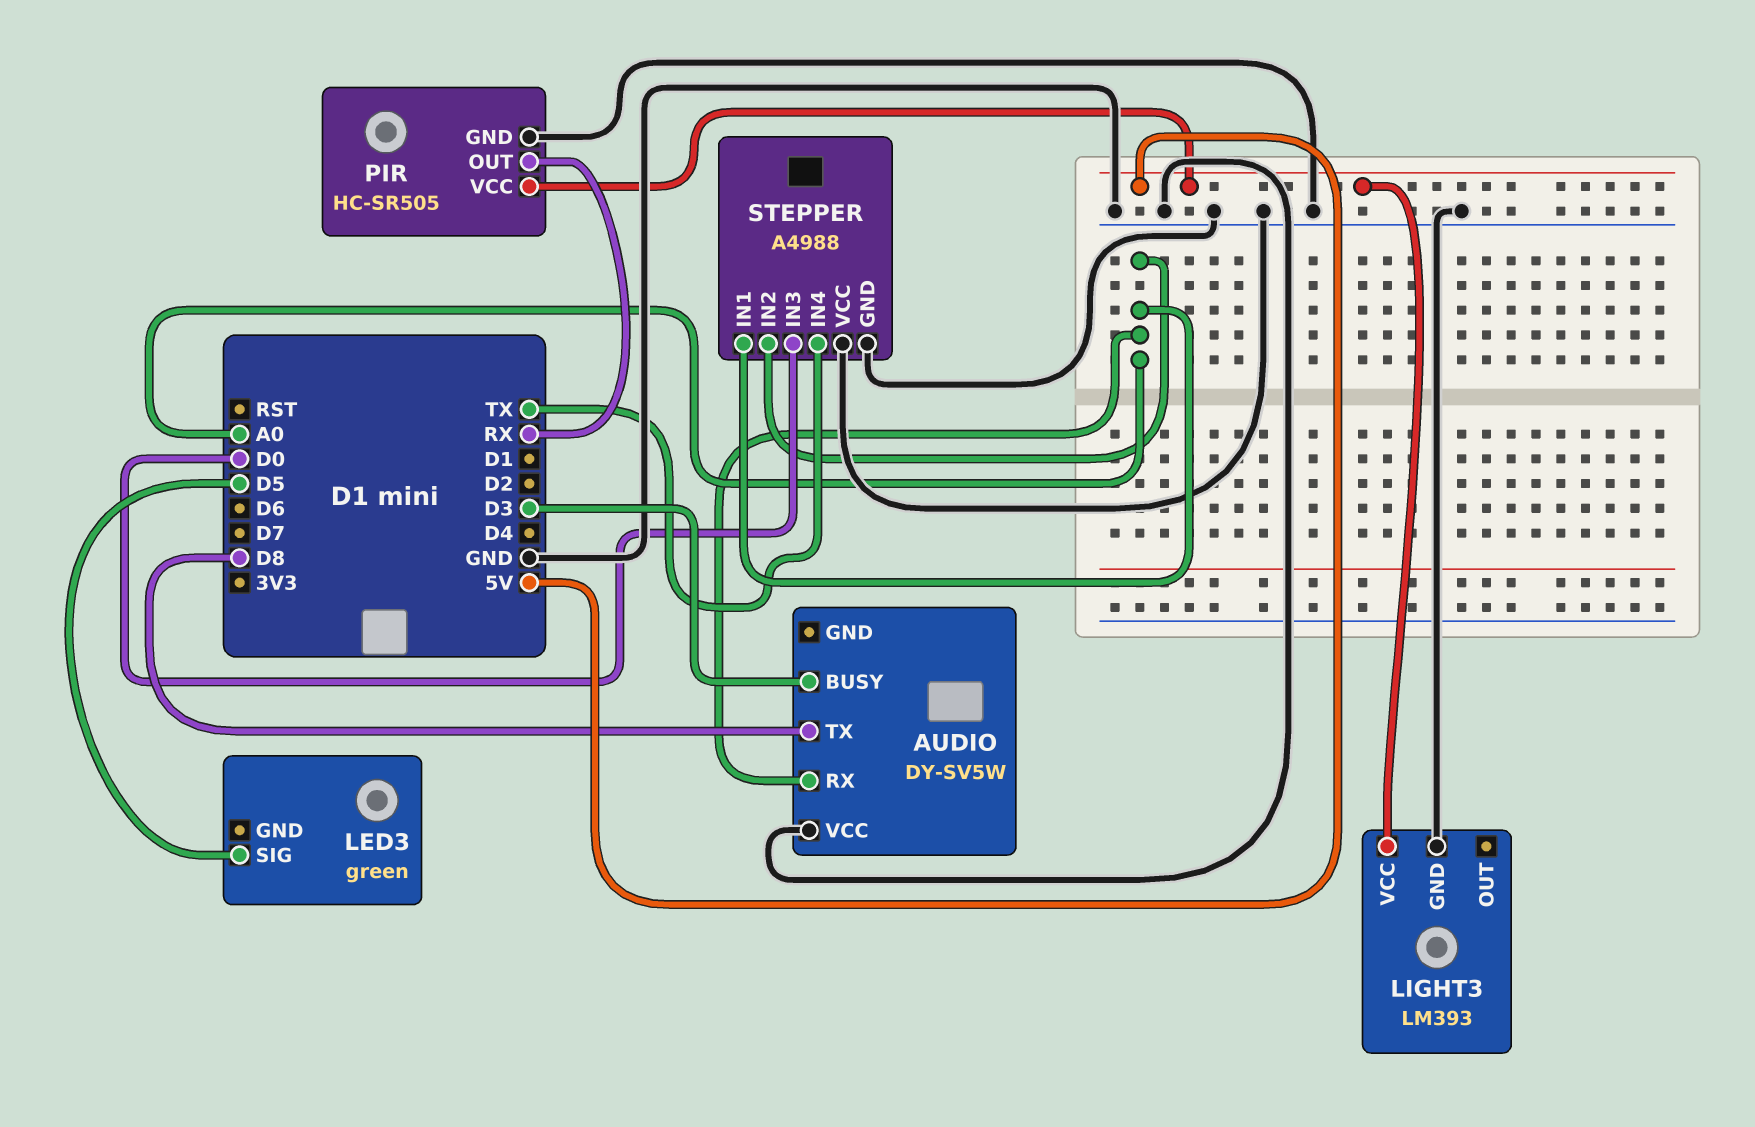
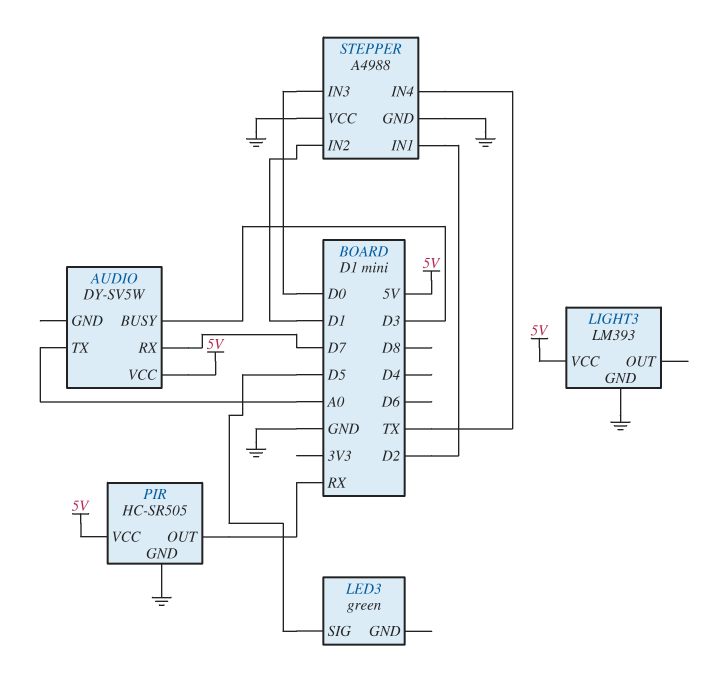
AUDIO pin RX: A0 -> D7
AUDIO pin TX: D8 -> A0
AUDIO pin VCC: GND -> 5V
STEPPER pin IN1: A0 -> D2
STEPPER pin IN2: A0 -> D1

